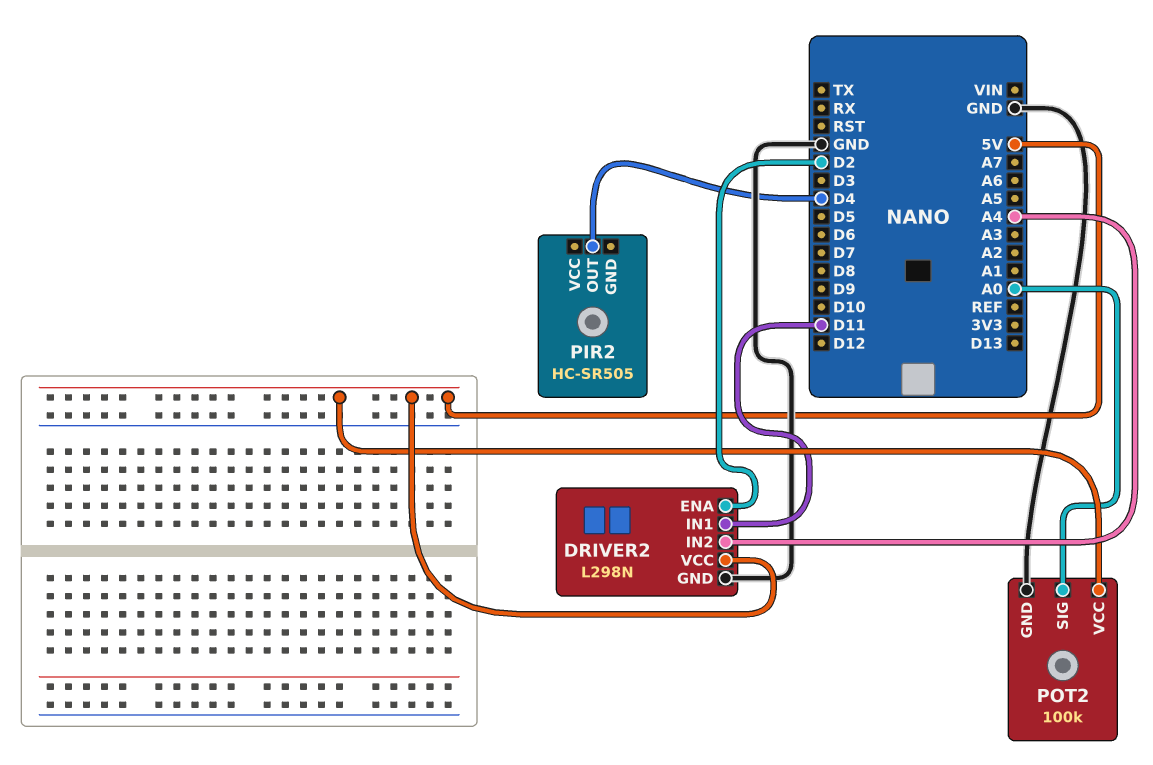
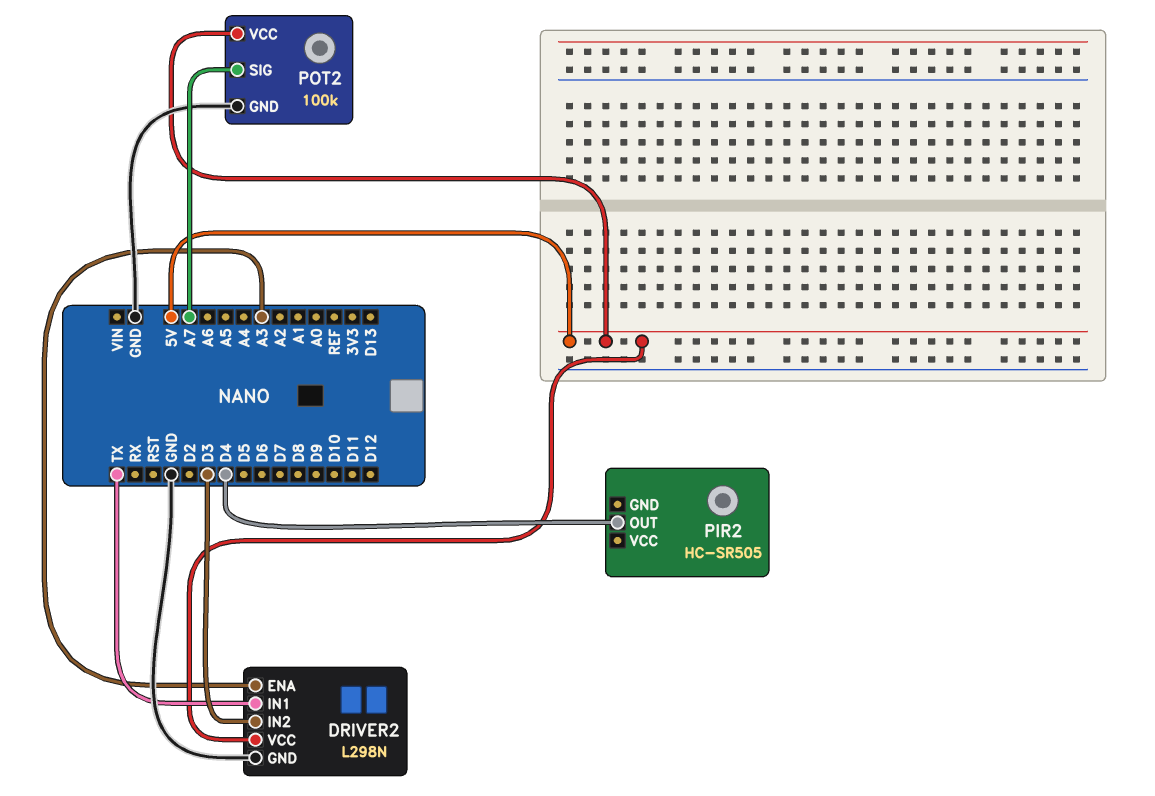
DRIVER2 pin ENA: D2 -> A3
DRIVER2 pin IN1: D11 -> TX
DRIVER2 pin IN2: A4 -> D3
POT2 pin SIG: A0 -> A7

